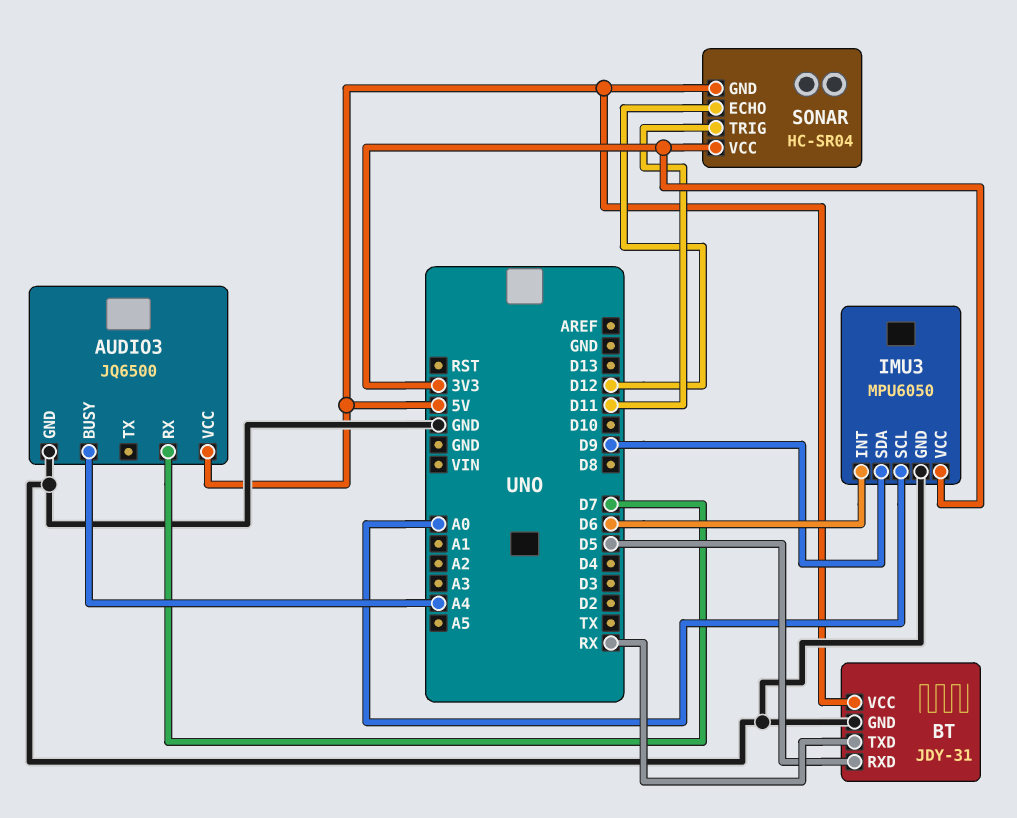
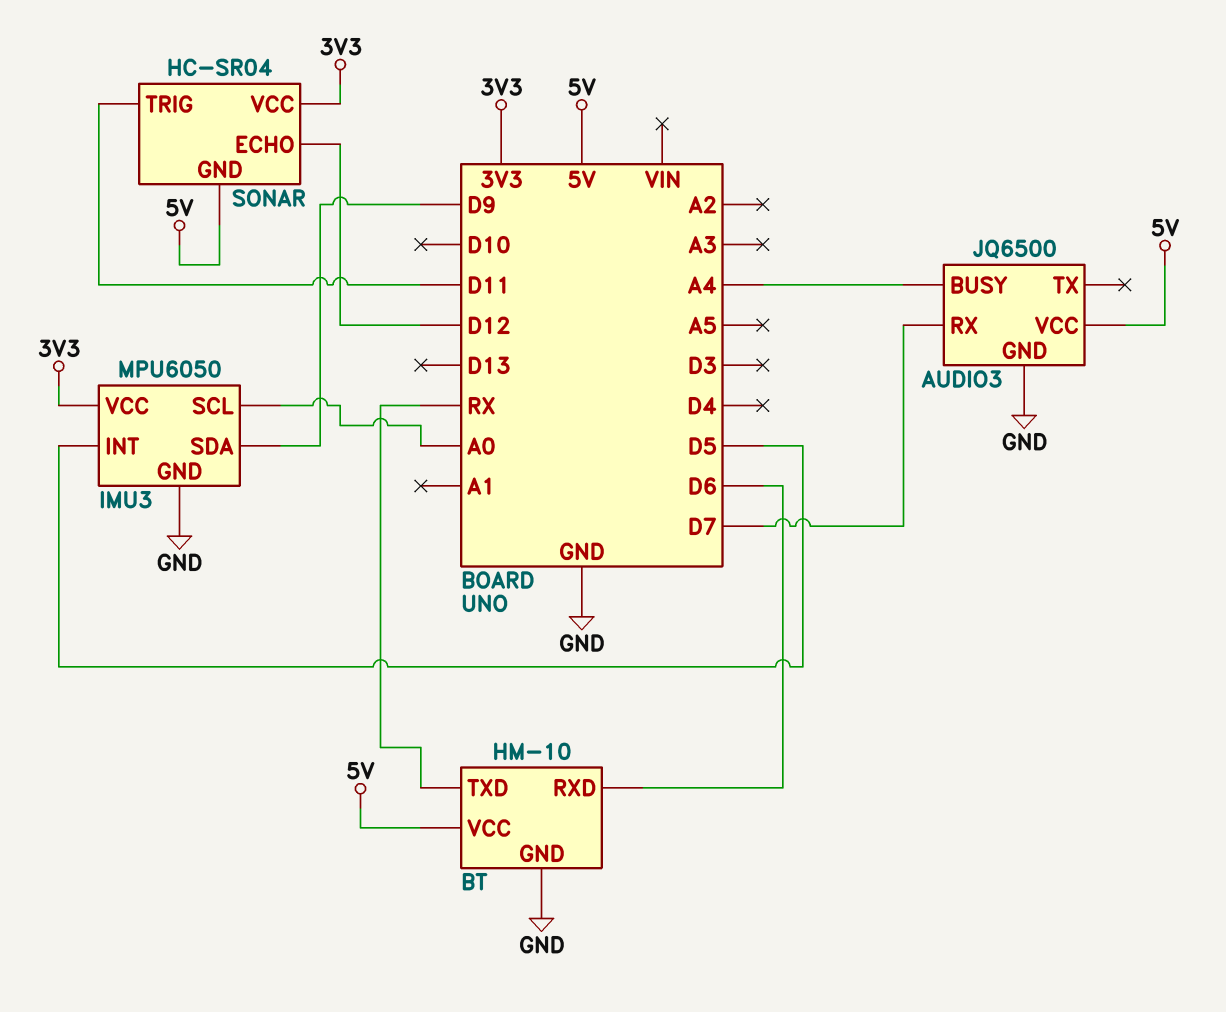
BT: JDY-31 -> HM-10
BT pin RXD: D5 -> D6
IMU3 pin INT: D6 -> D5

